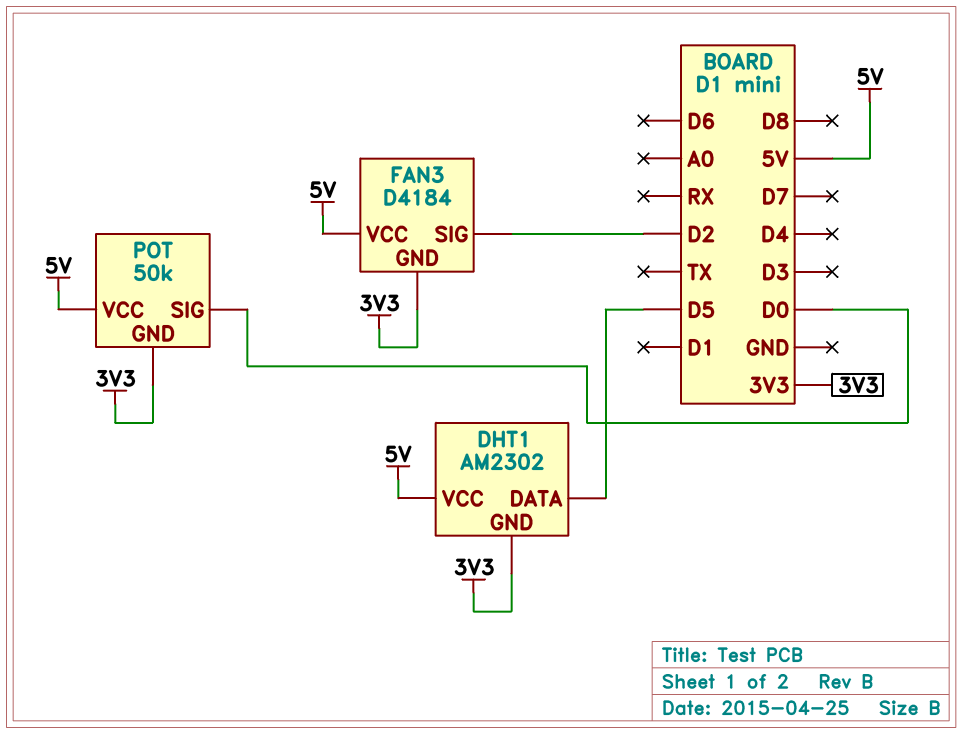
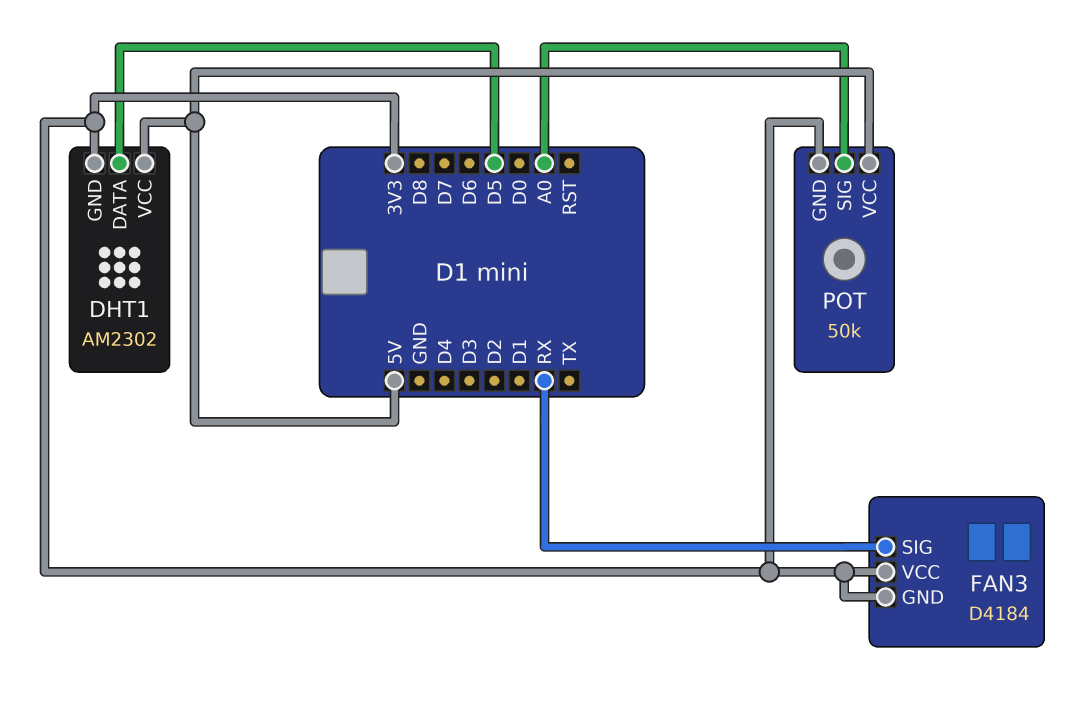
FAN3 pin SIG: D2 -> RX
FAN3 pin VCC: 5V -> 3V3
POT pin SIG: D0 -> A0

